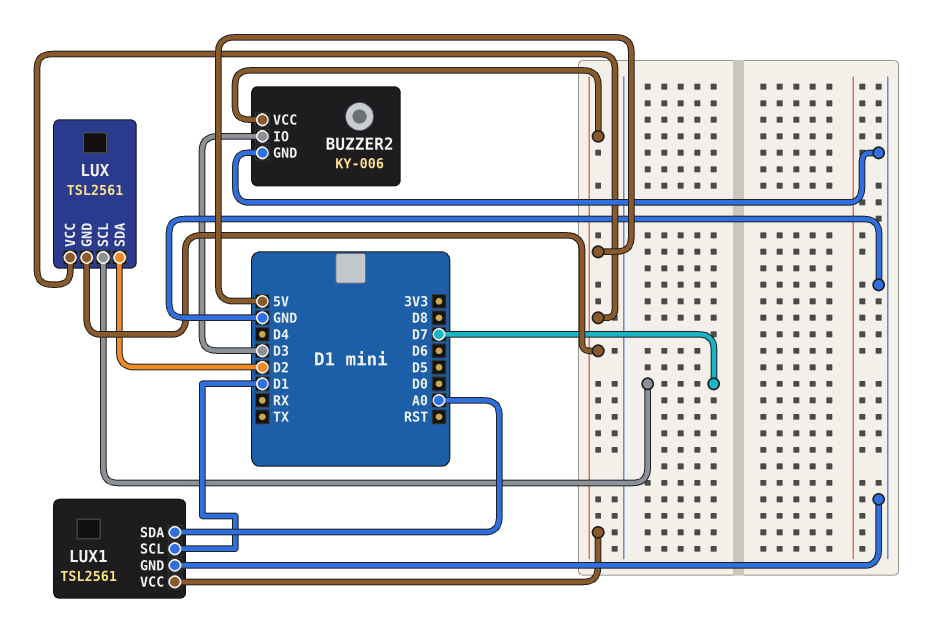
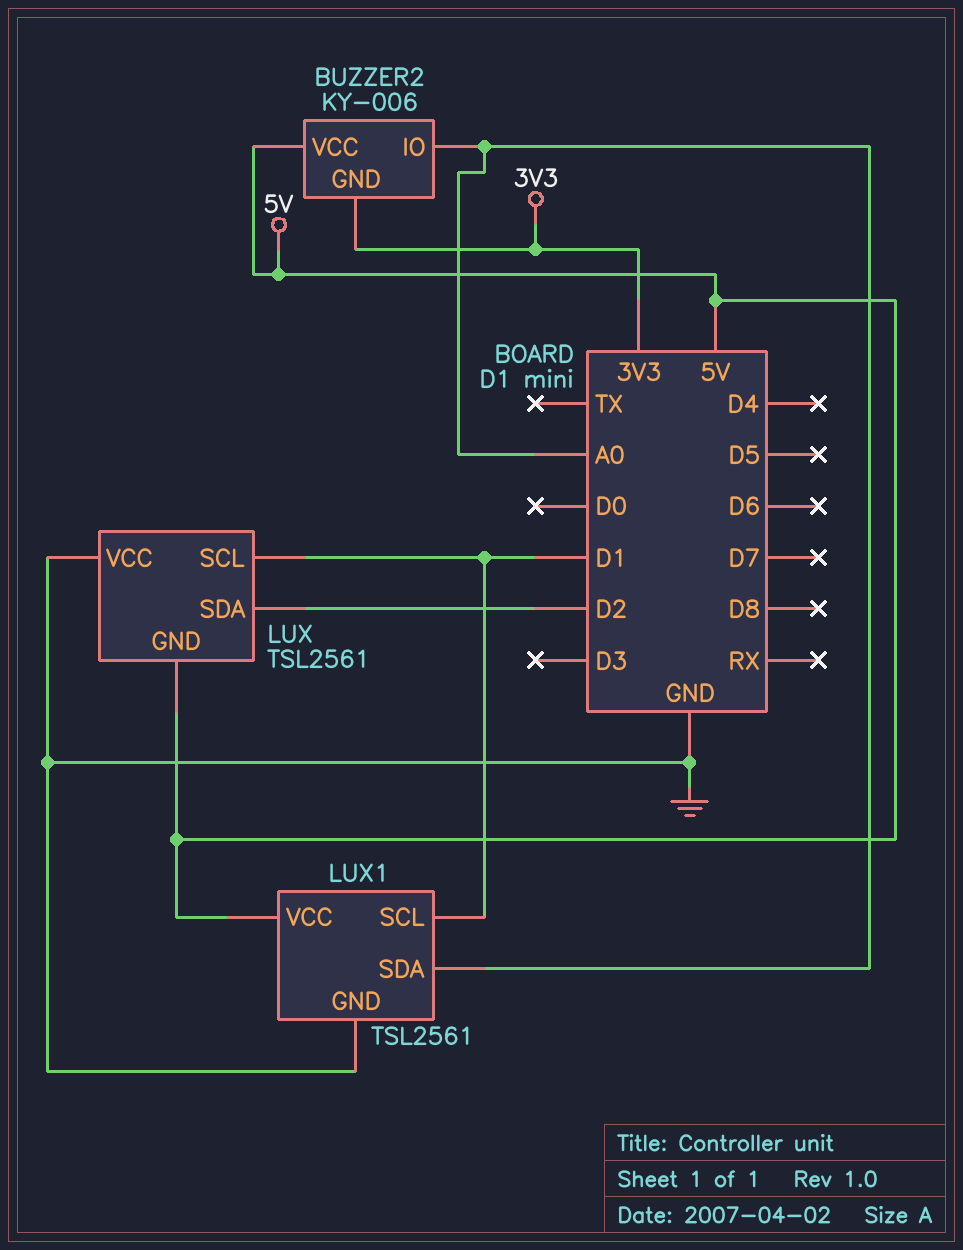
BUZZER2 pin GND: GND -> 3V3
BUZZER2 pin IO: D3 -> A0
LUX pin SCL: D7 -> D1
LUX pin VCC: 5V -> GND

